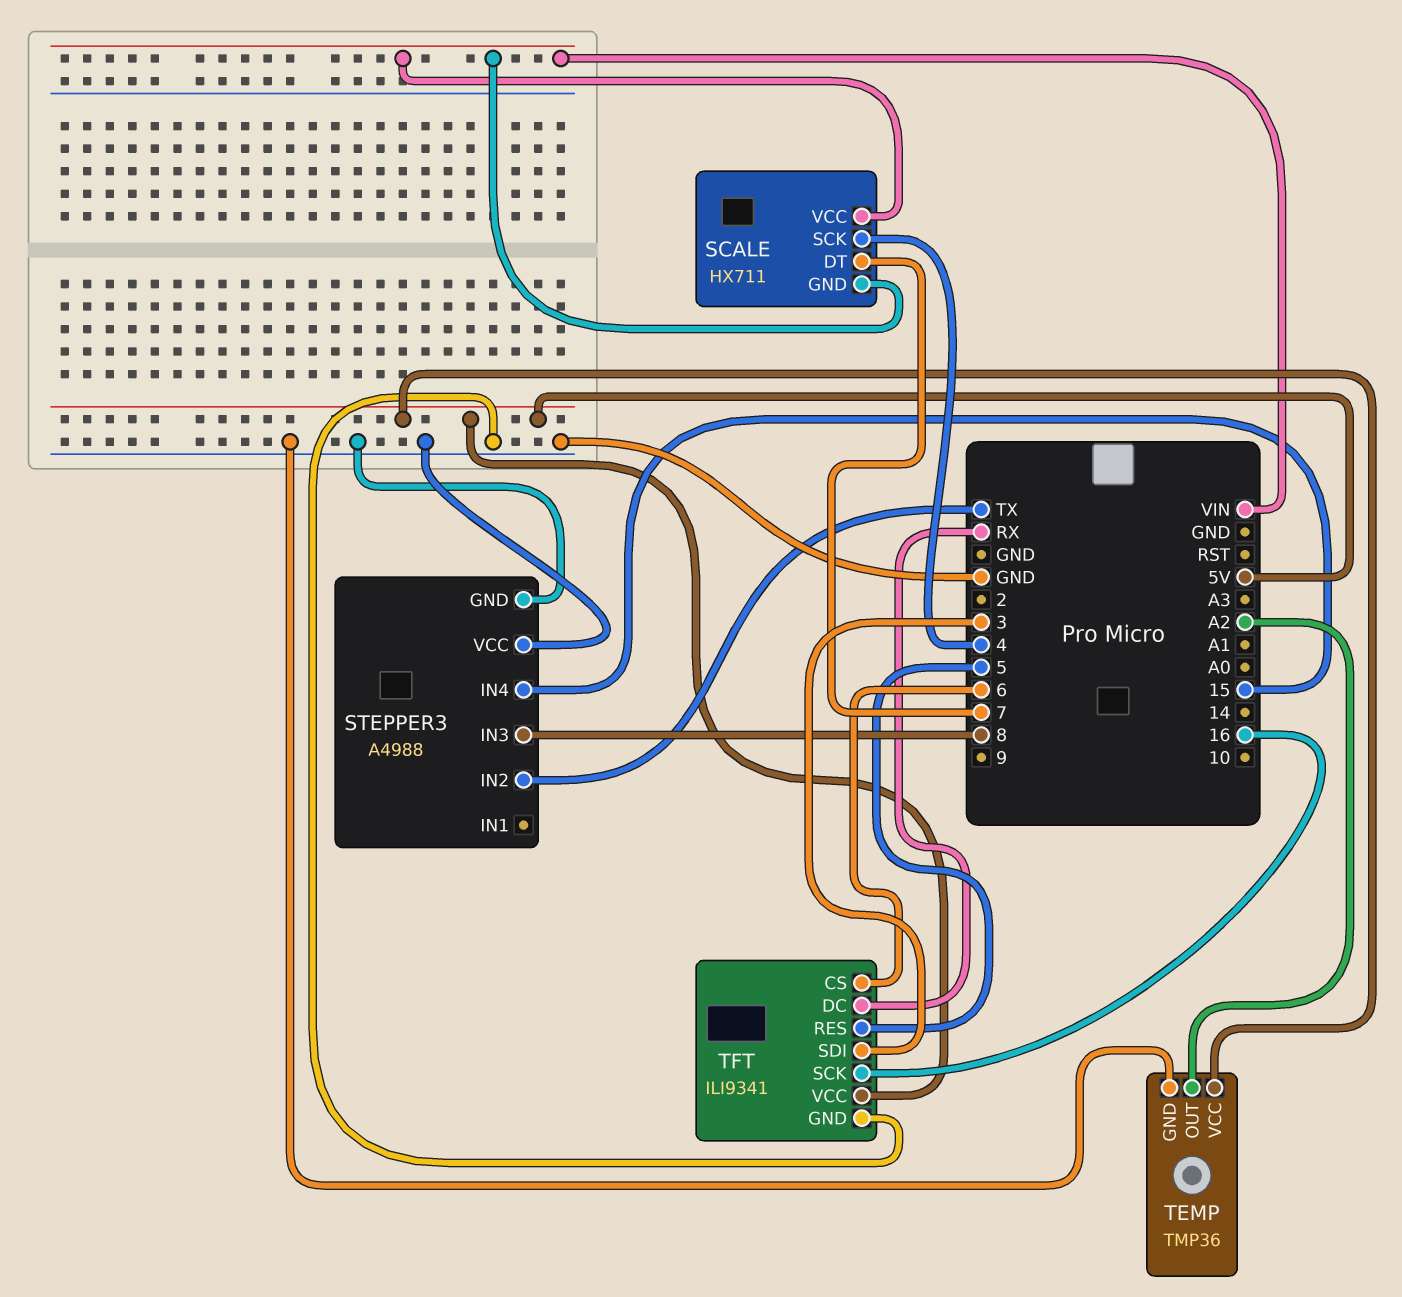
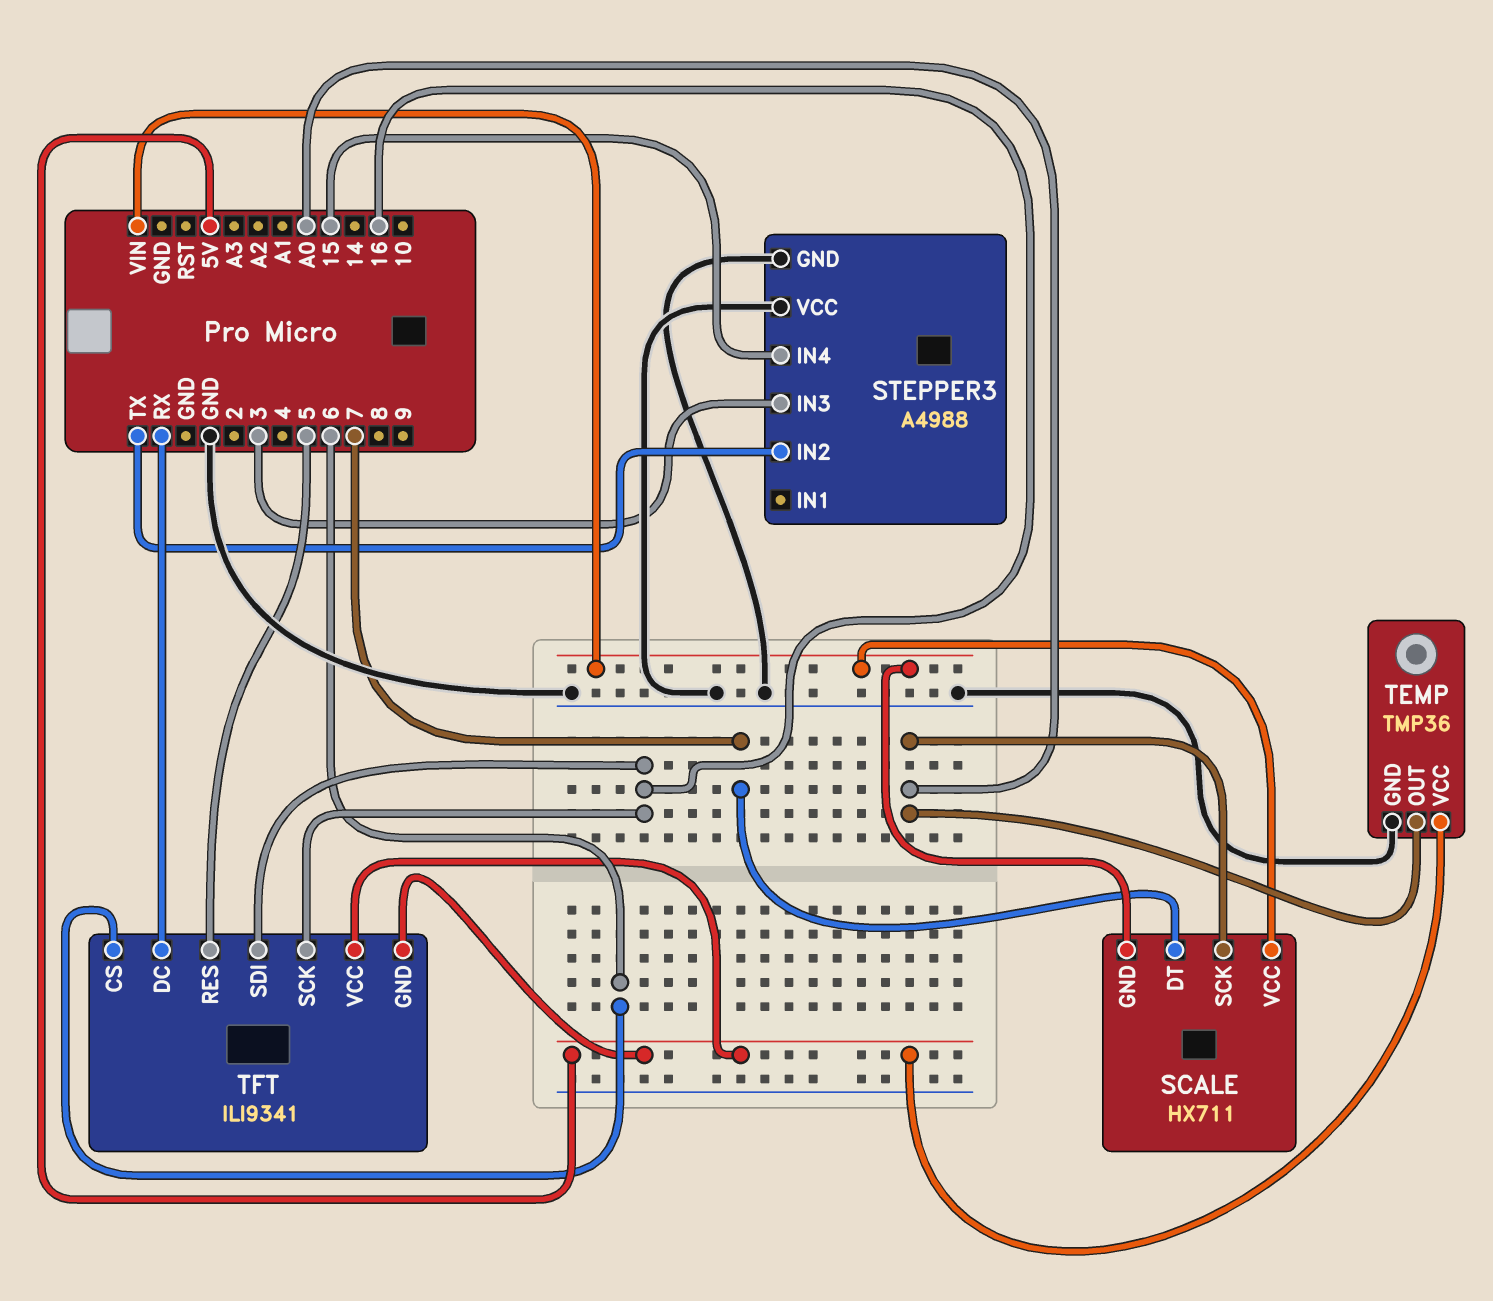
SCALE pin SCK: 4 -> A0
STEPPER3 pin IN3: 8 -> 3
TEMP pin OUT: A2 -> A0
TFT pin GND: GND -> 5V
TFT pin SDI: 3 -> 16

